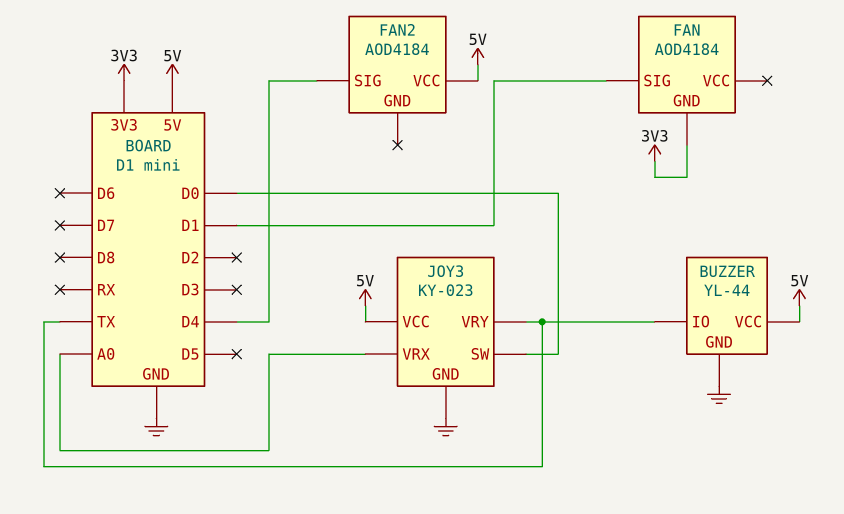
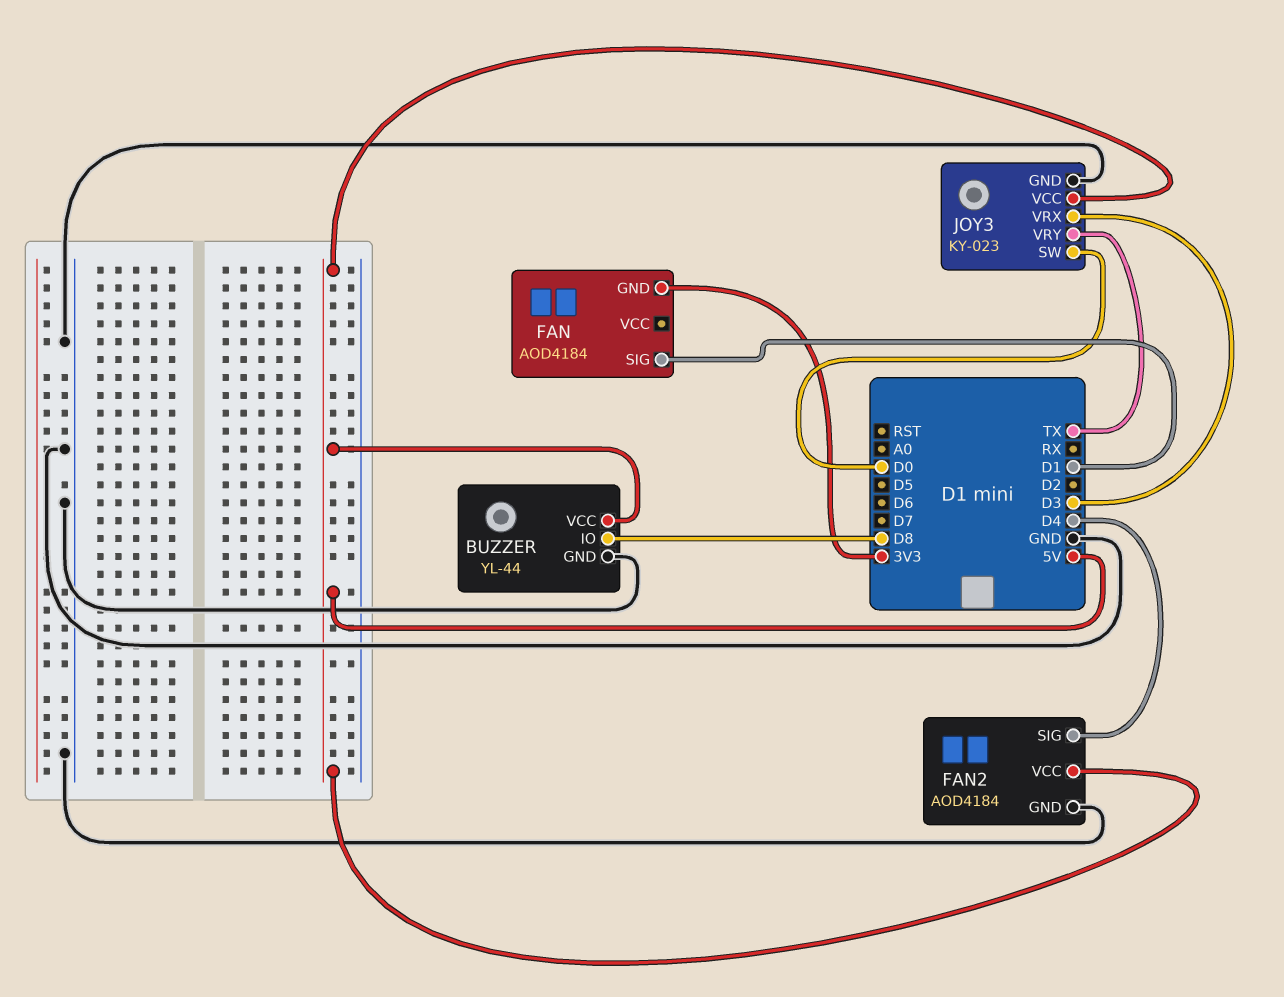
BUZZER pin IO: TX -> D8
FAN2 pin GND: none -> GND
JOY3 pin VRX: A0 -> D3

